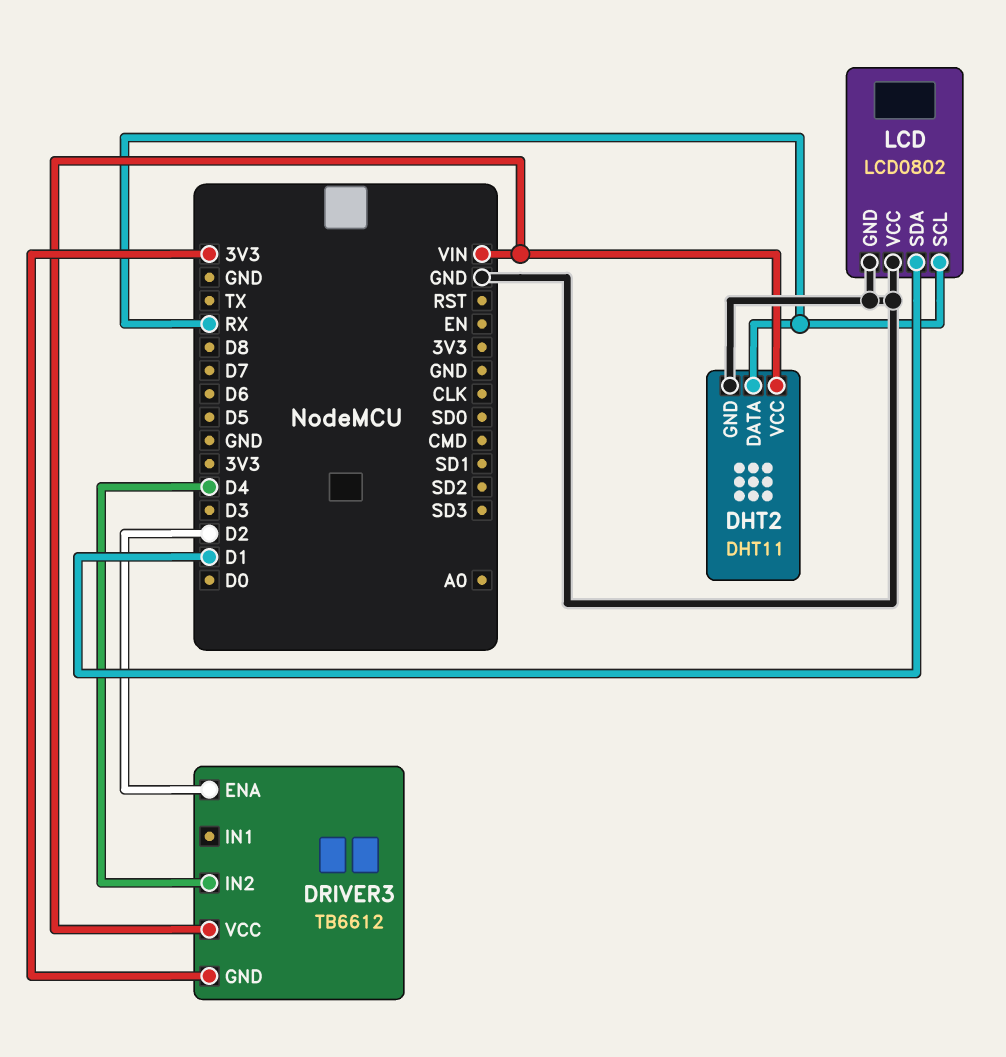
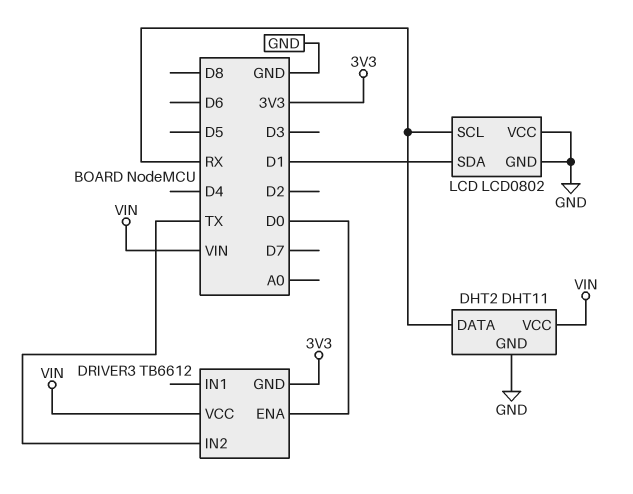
DRIVER3 pin ENA: D2 -> D0
DRIVER3 pin IN2: D4 -> TX

